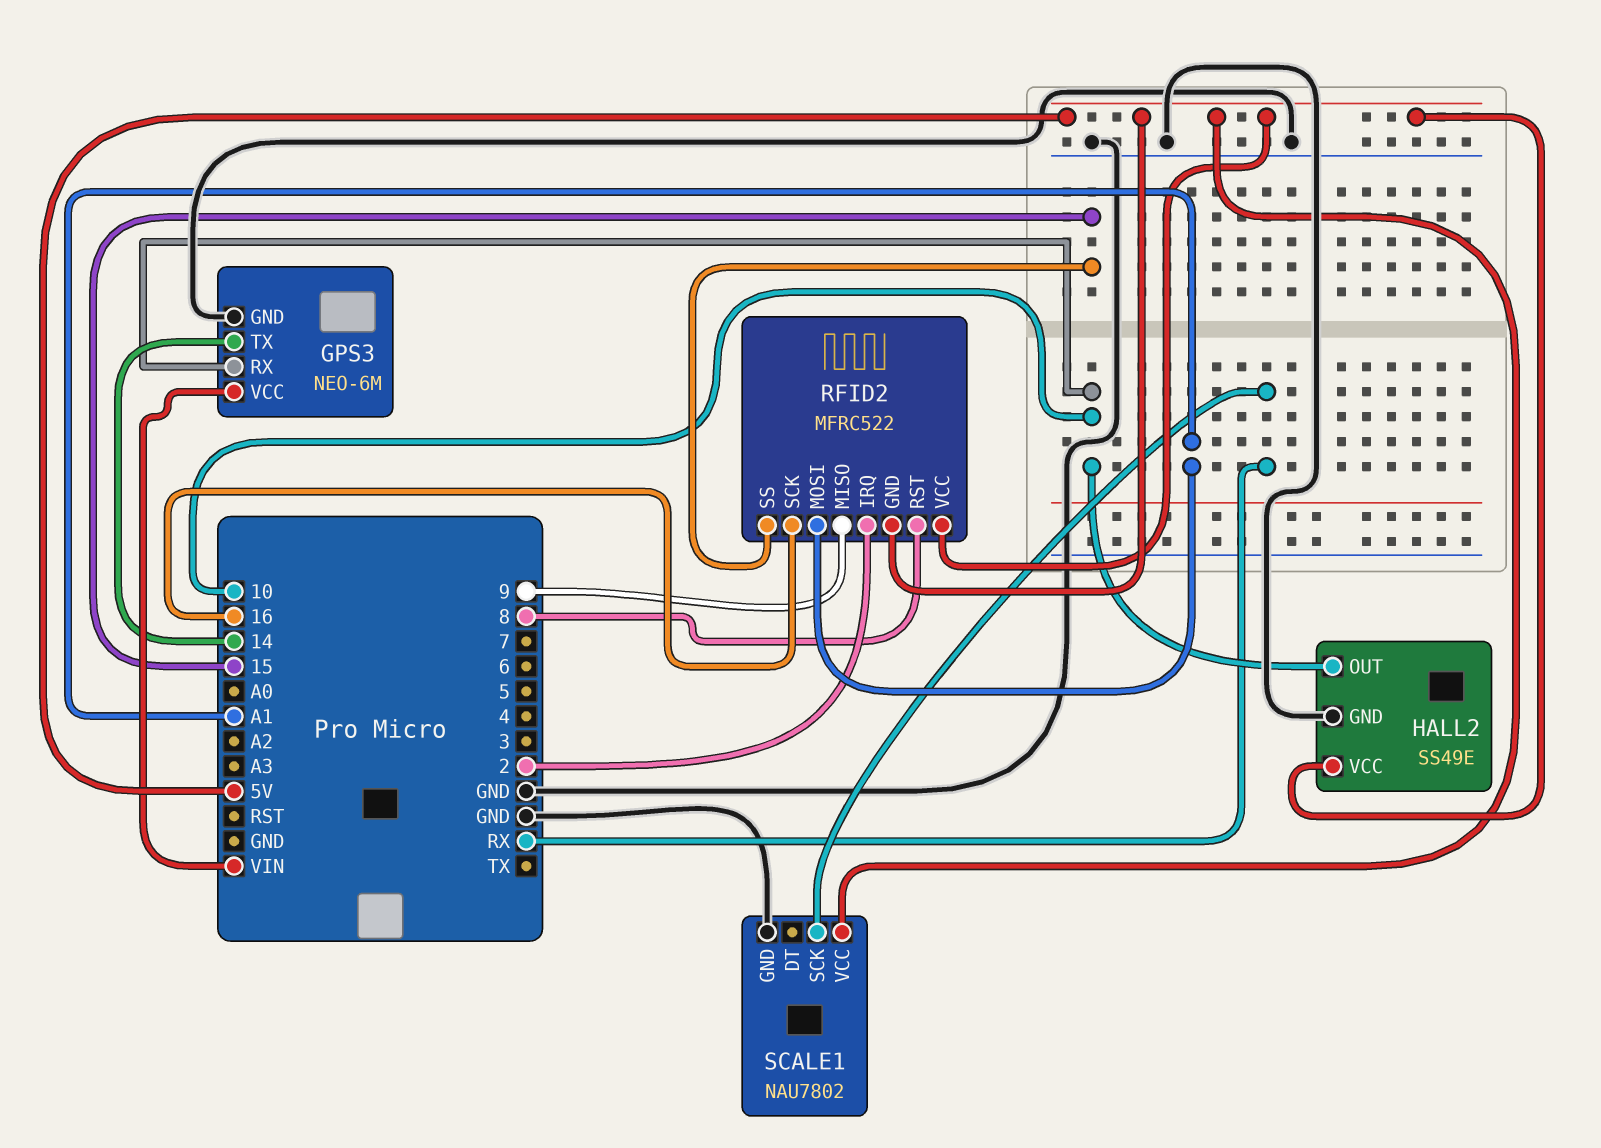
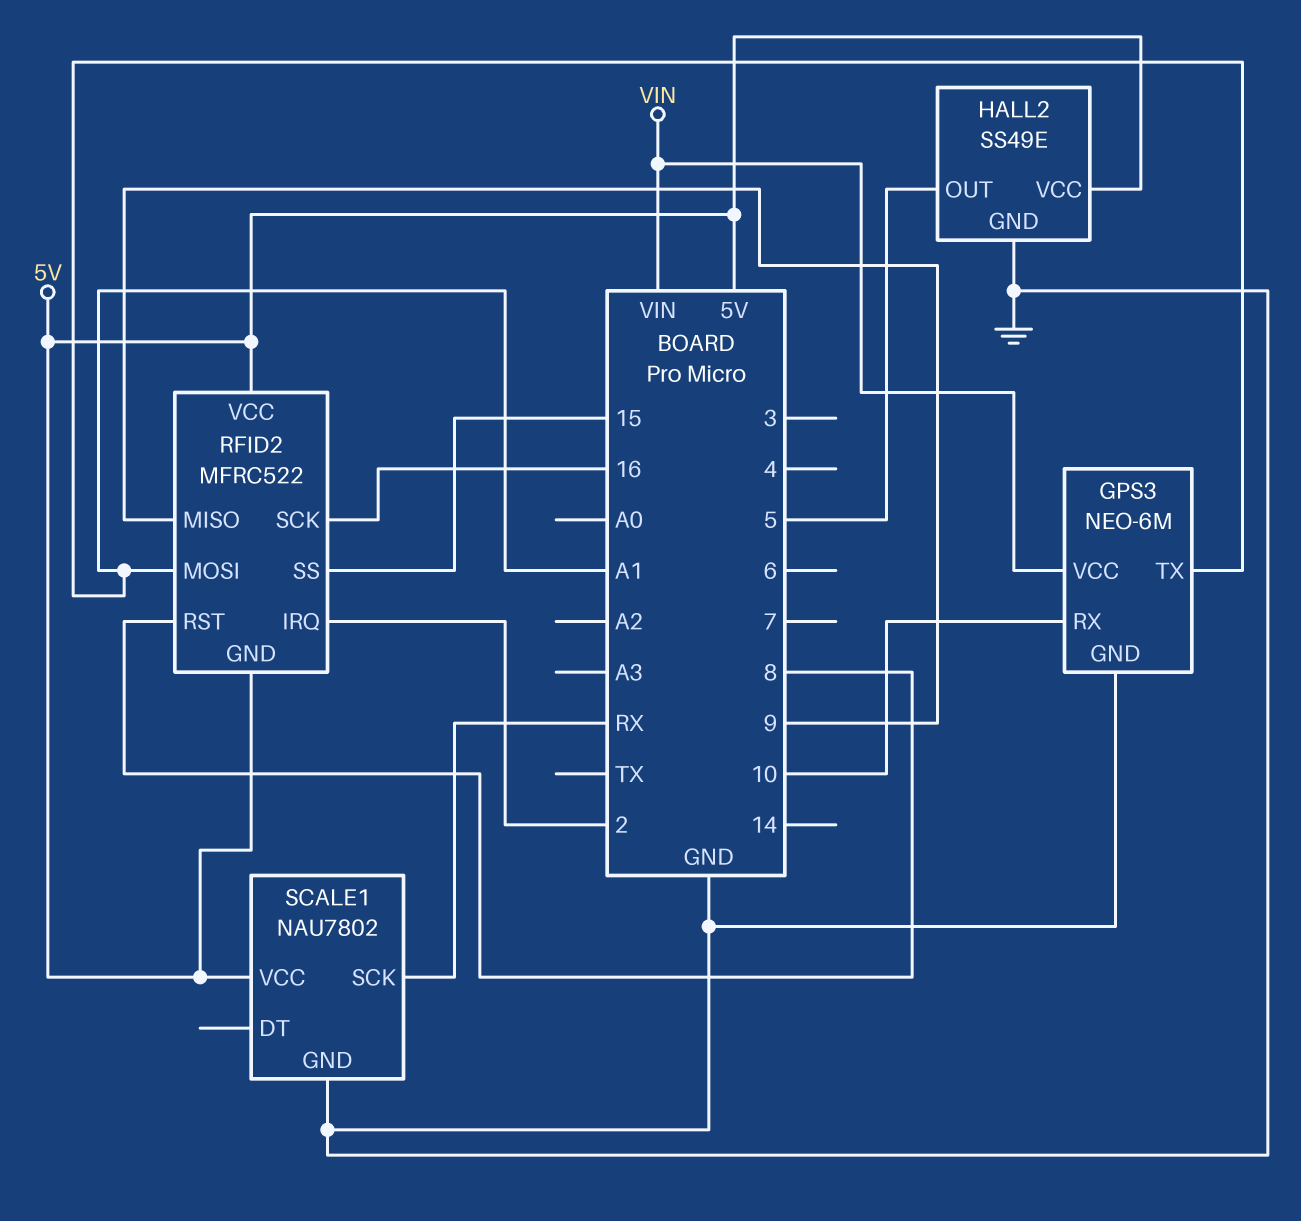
GPS3 pin TX: 14 -> A1
HALL2 pin OUT: 10 -> 5

